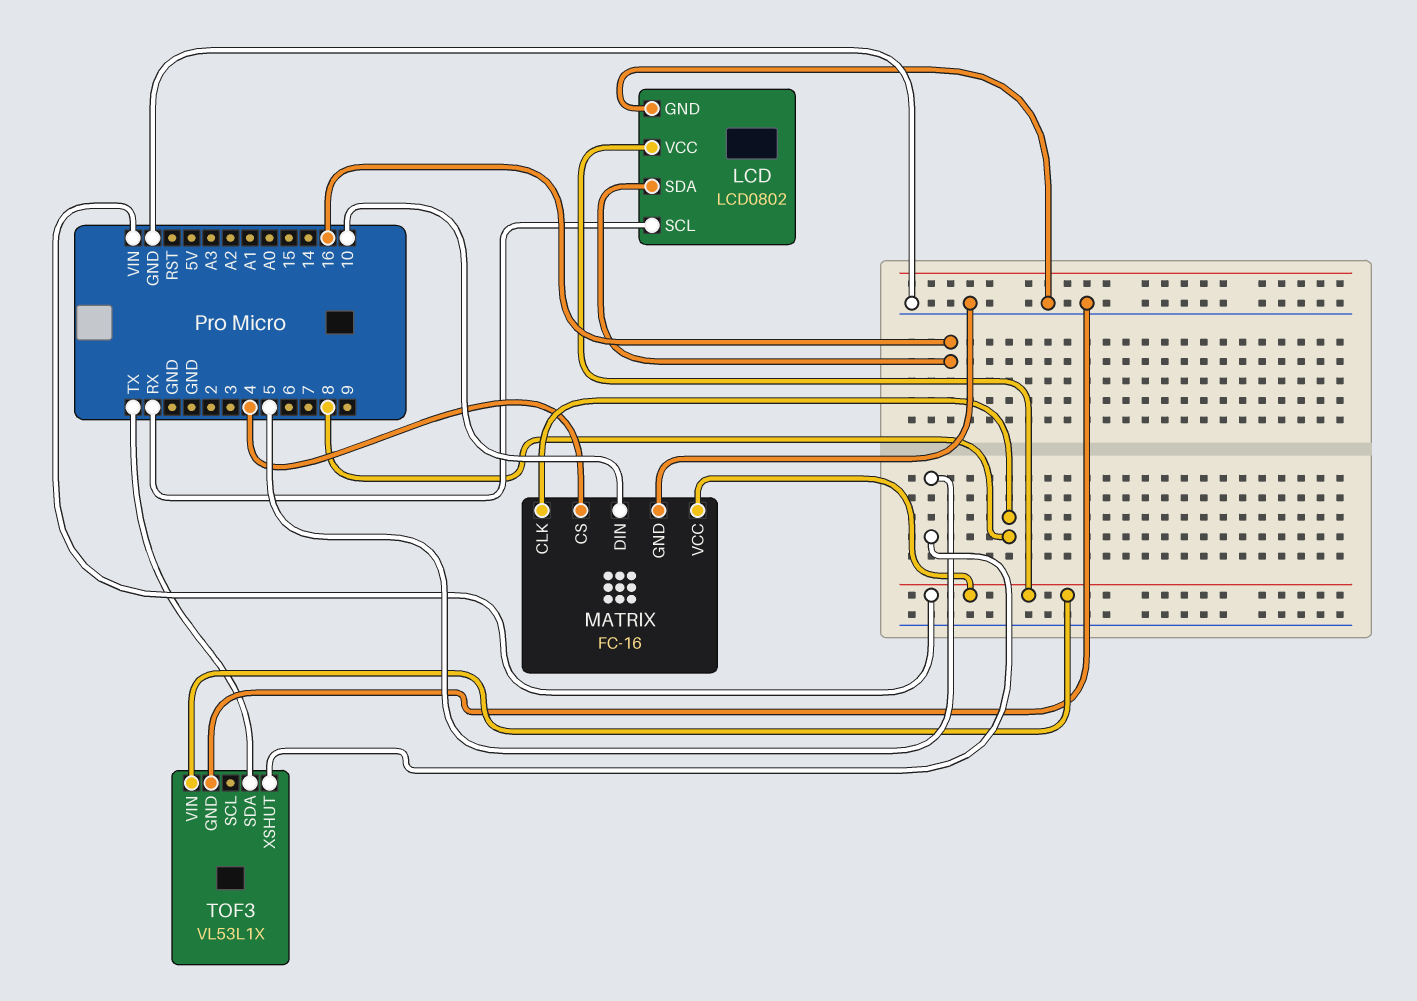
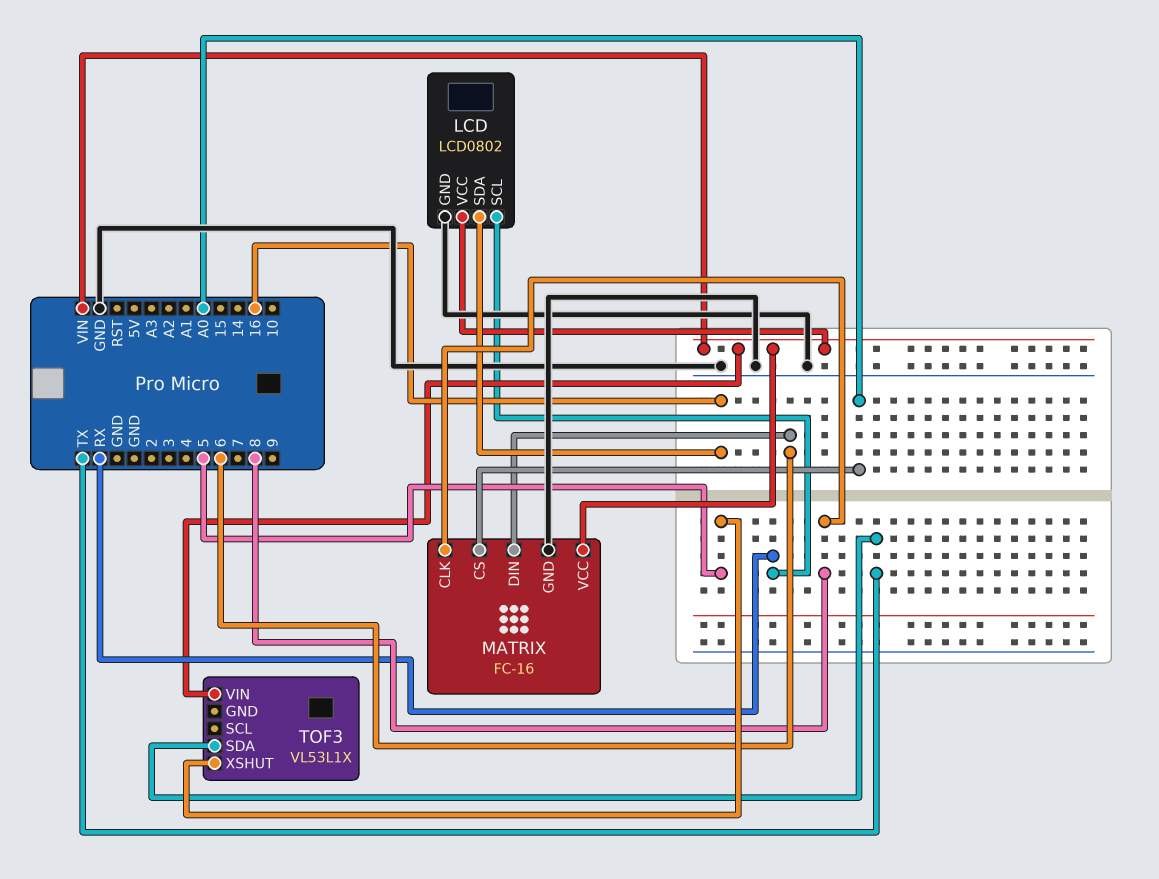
MATRIX pin CS: 4 -> A0
MATRIX pin DIN: 10 -> 6
TOF3 pin GND: GND -> none

